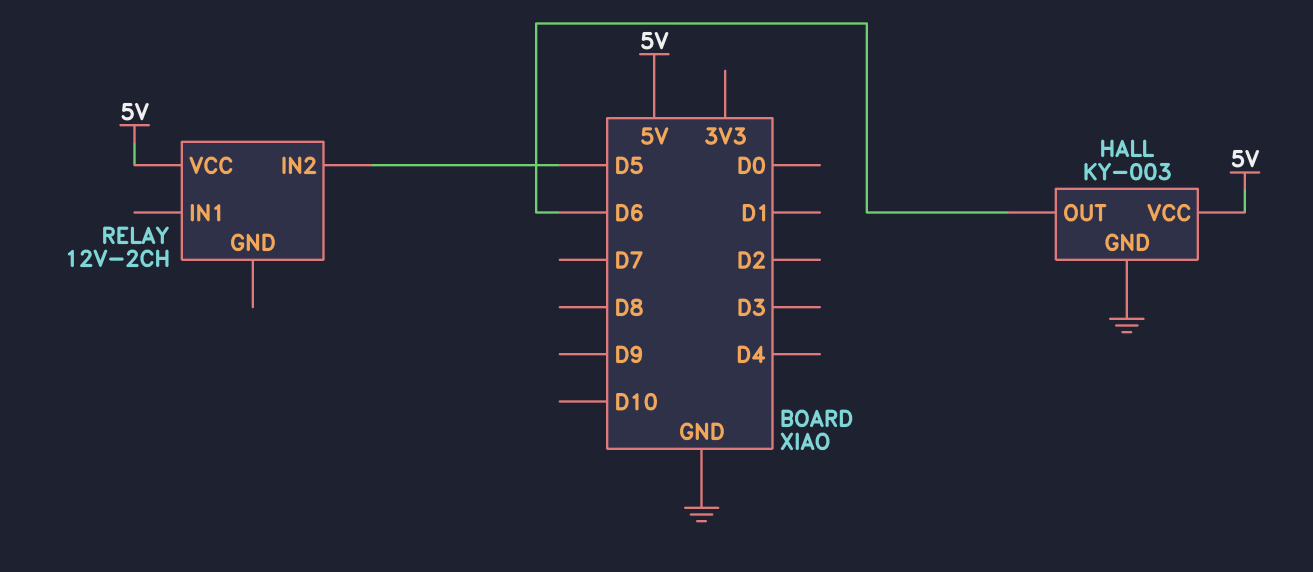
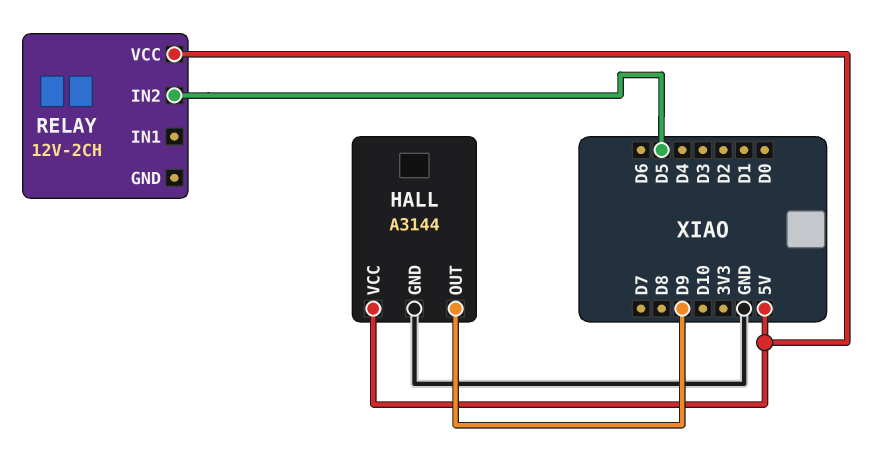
HALL: KY-003 -> A3144
HALL pin OUT: D6 -> D9

